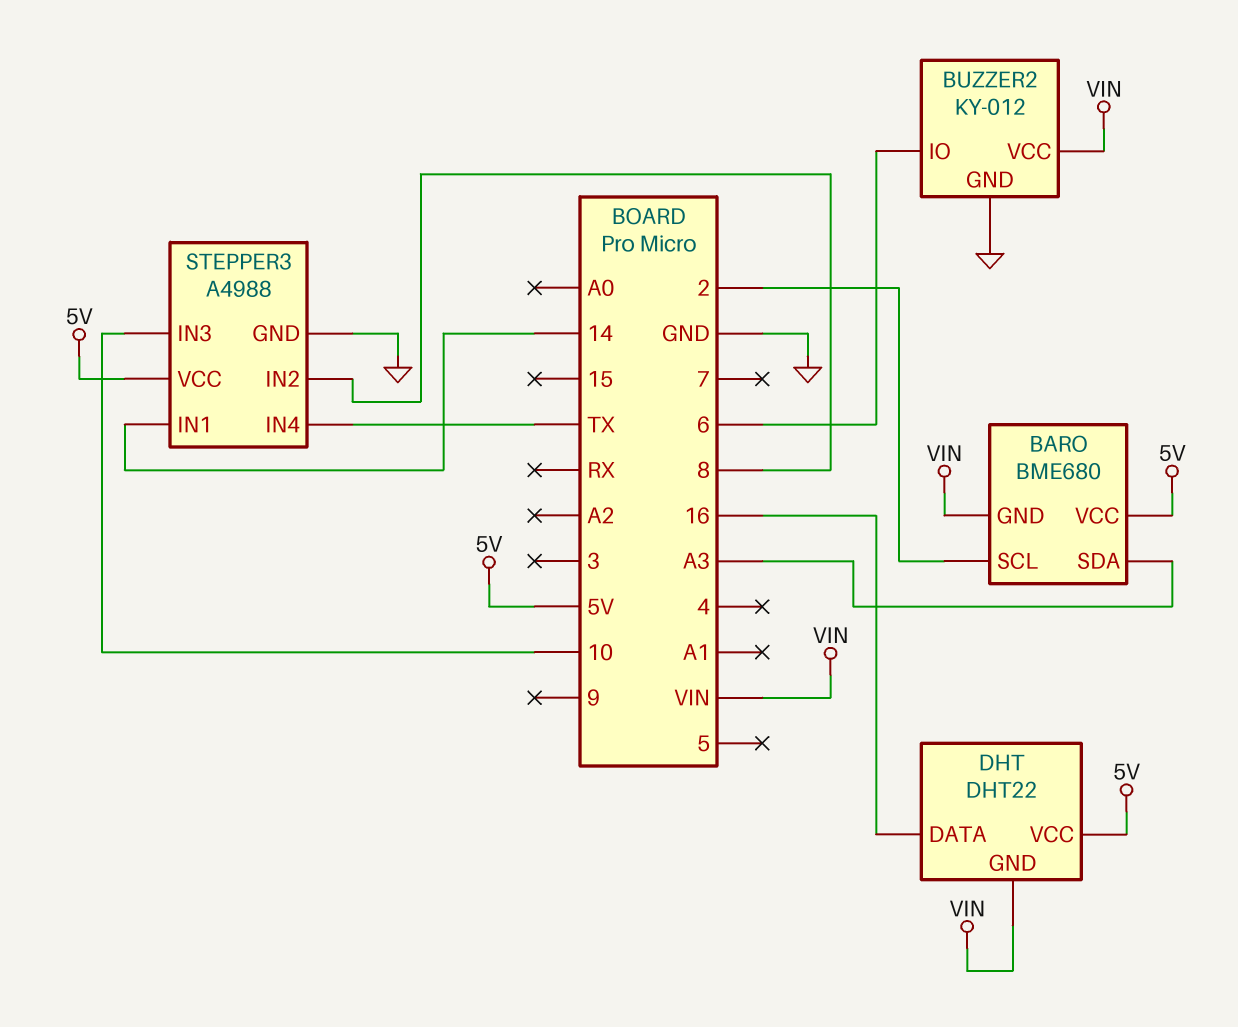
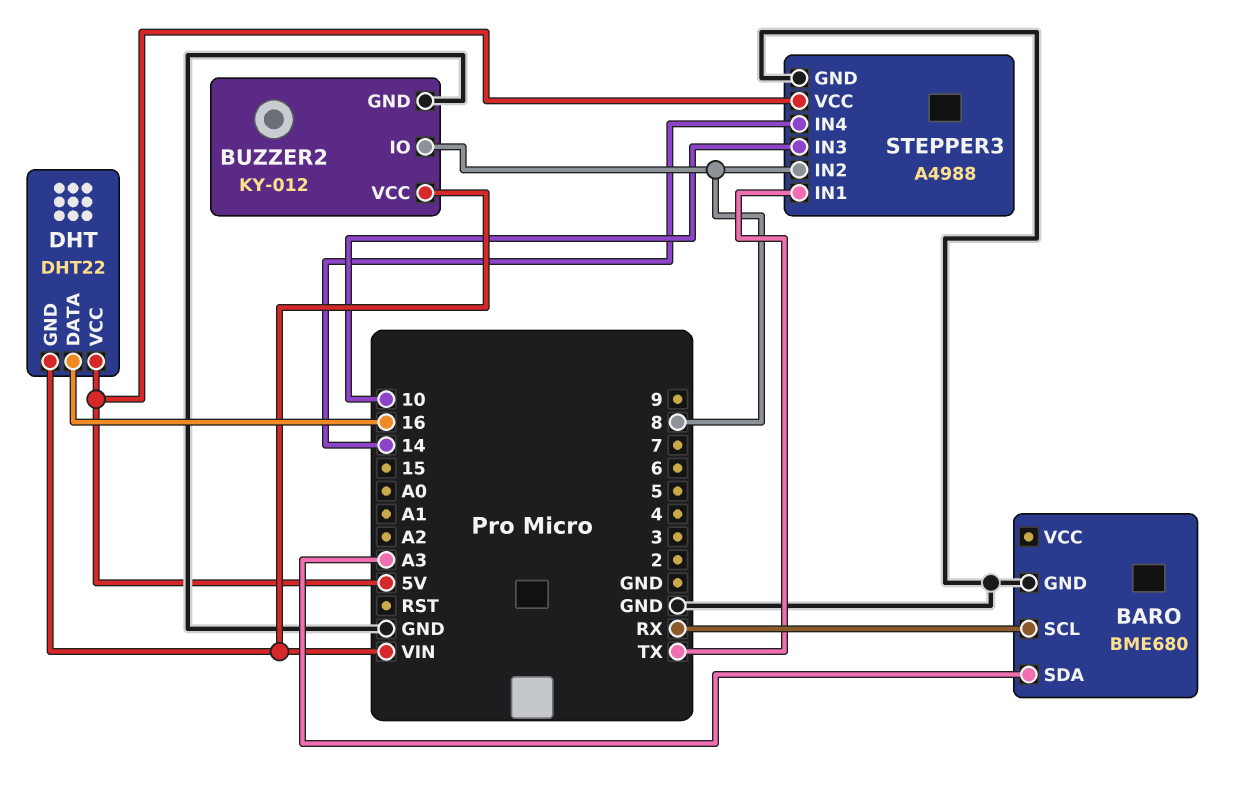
BARO pin GND: VIN -> GND
BARO pin SCL: 2 -> RX
BARO pin VCC: 5V -> none
BUZZER2 pin IO: 6 -> 8
STEPPER3 pin IN1: 14 -> TX
STEPPER3 pin IN4: TX -> 14

